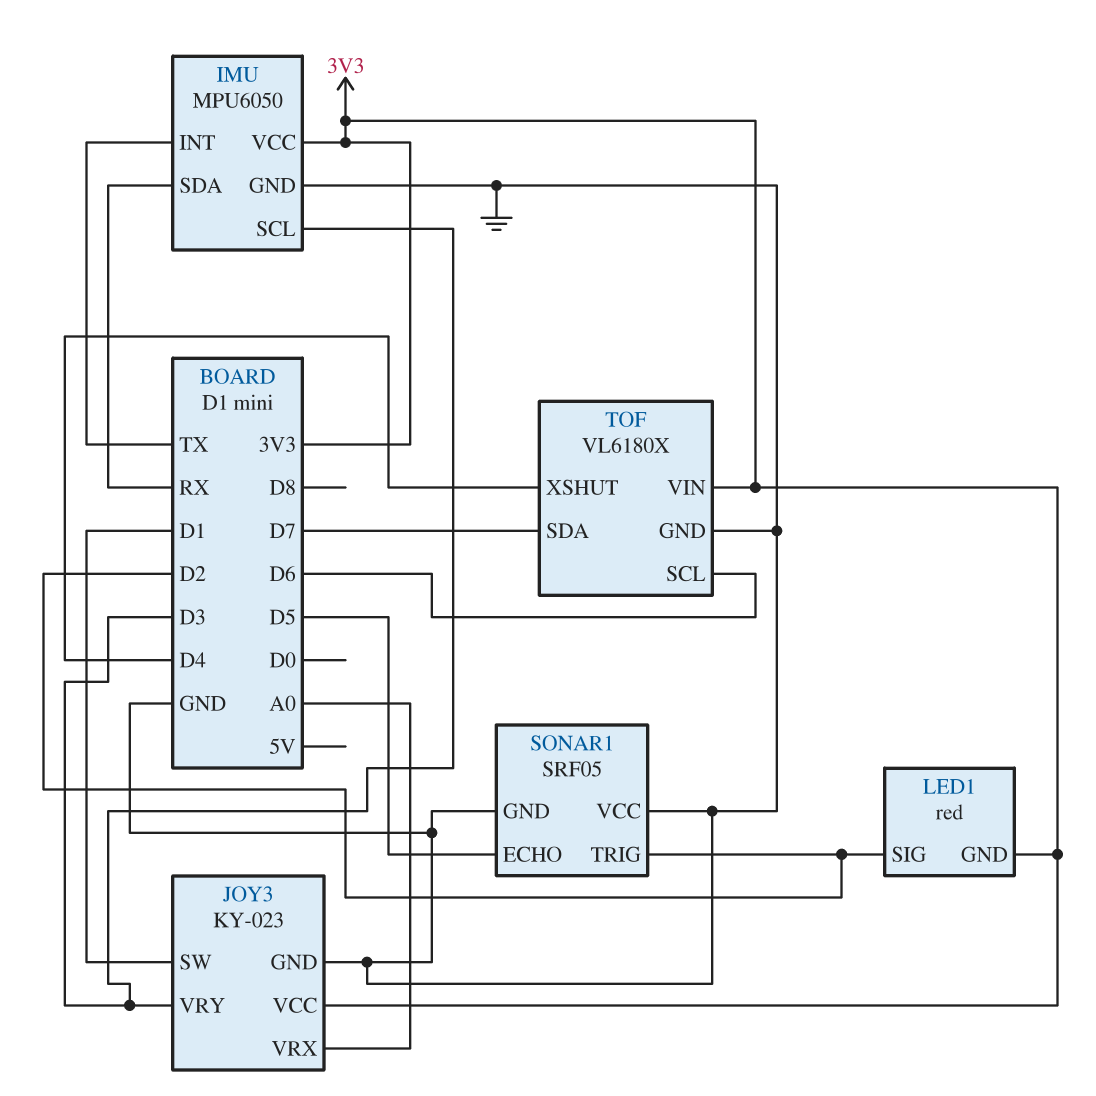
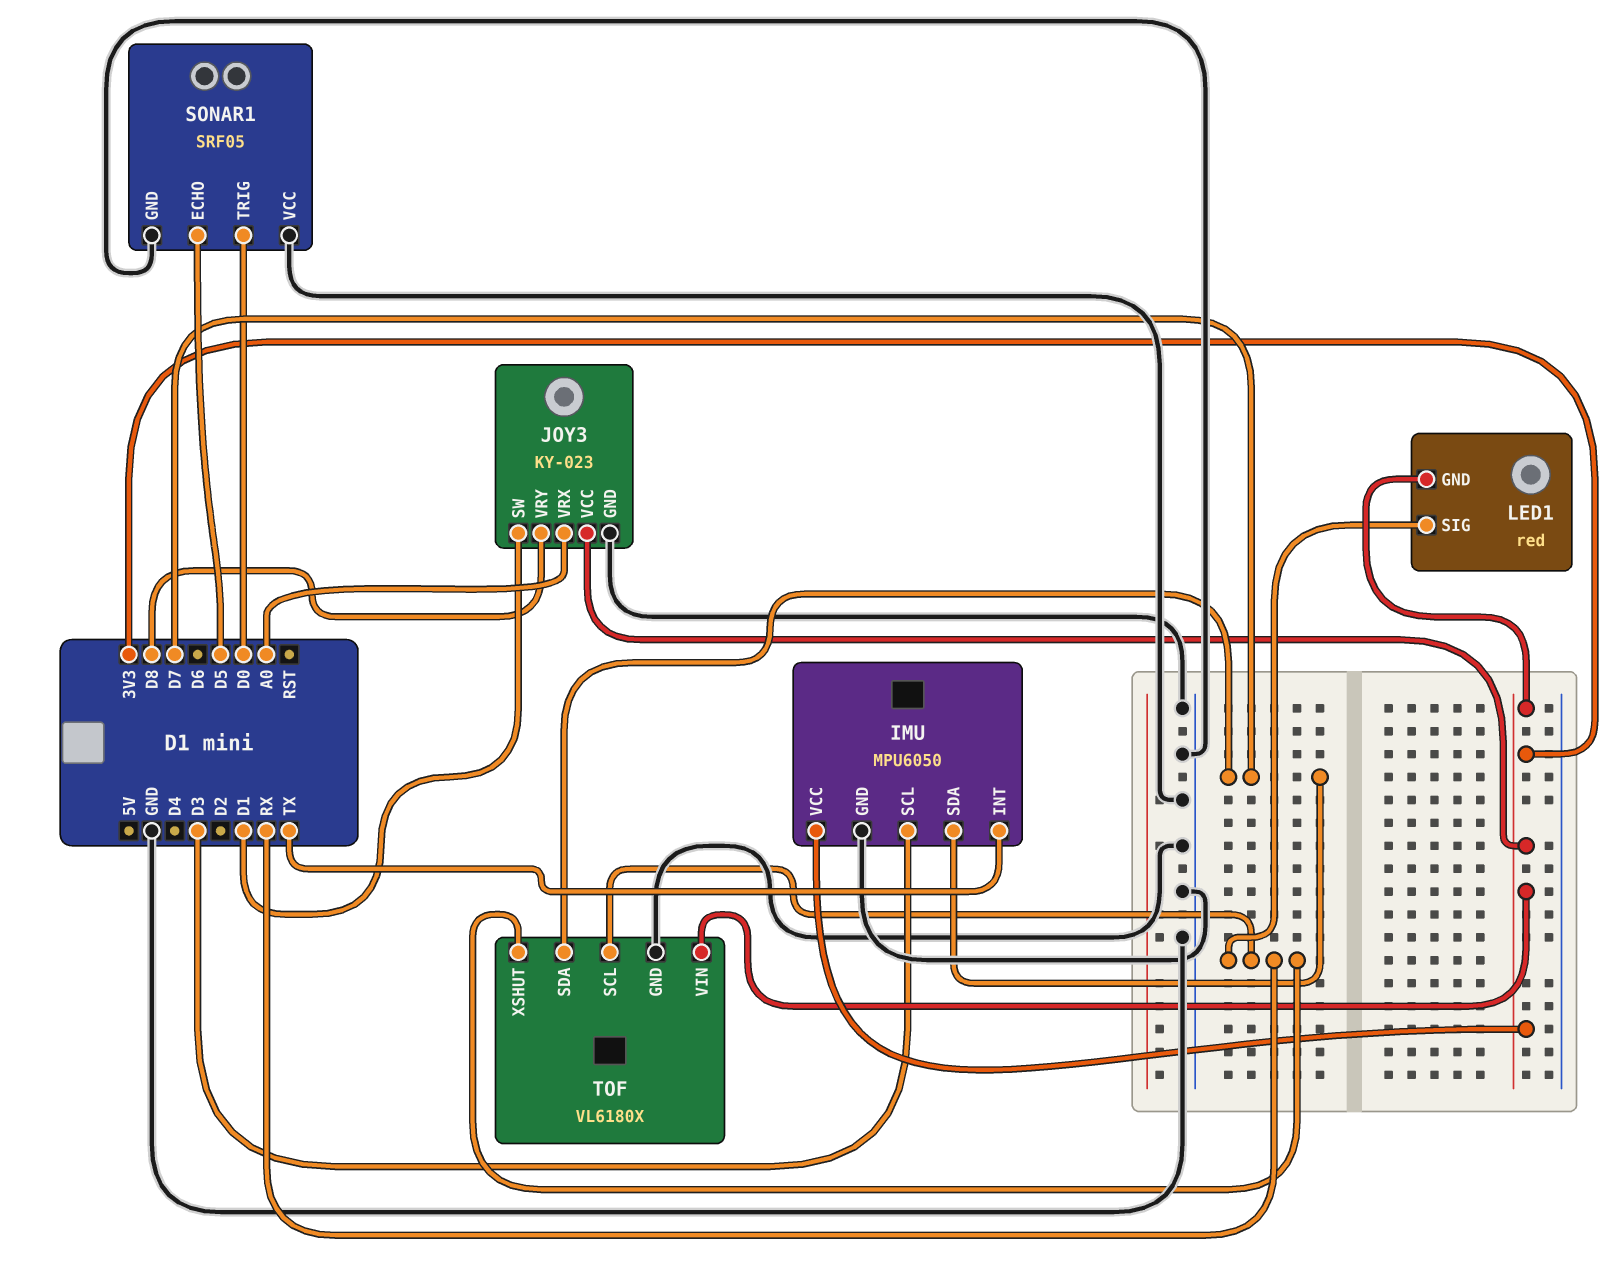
IMU pin SDA: RX -> D7
JOY3 pin VRY: D3 -> D8
LED1 pin SIG: D2 -> RX
SONAR1 pin TRIG: D2 -> D0
TOF pin SCL: D6 -> RX
TOF pin XSHUT: D4 -> RX

